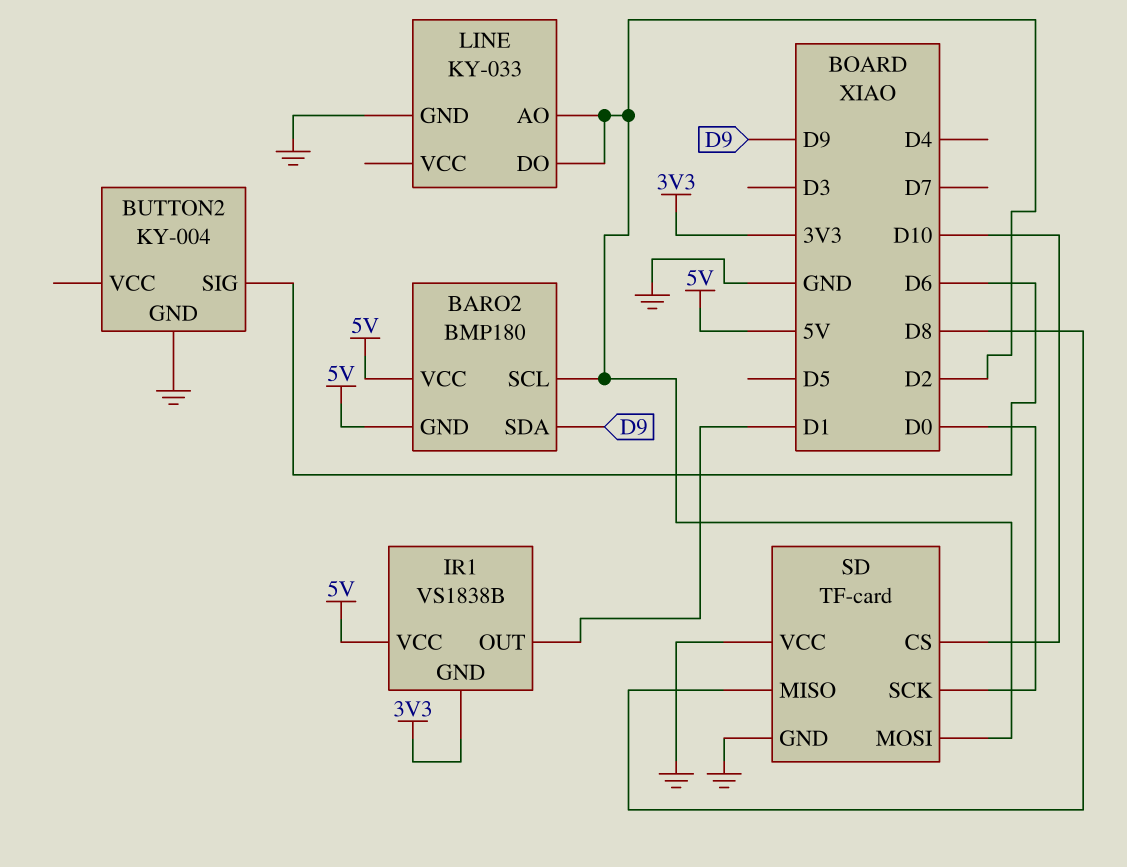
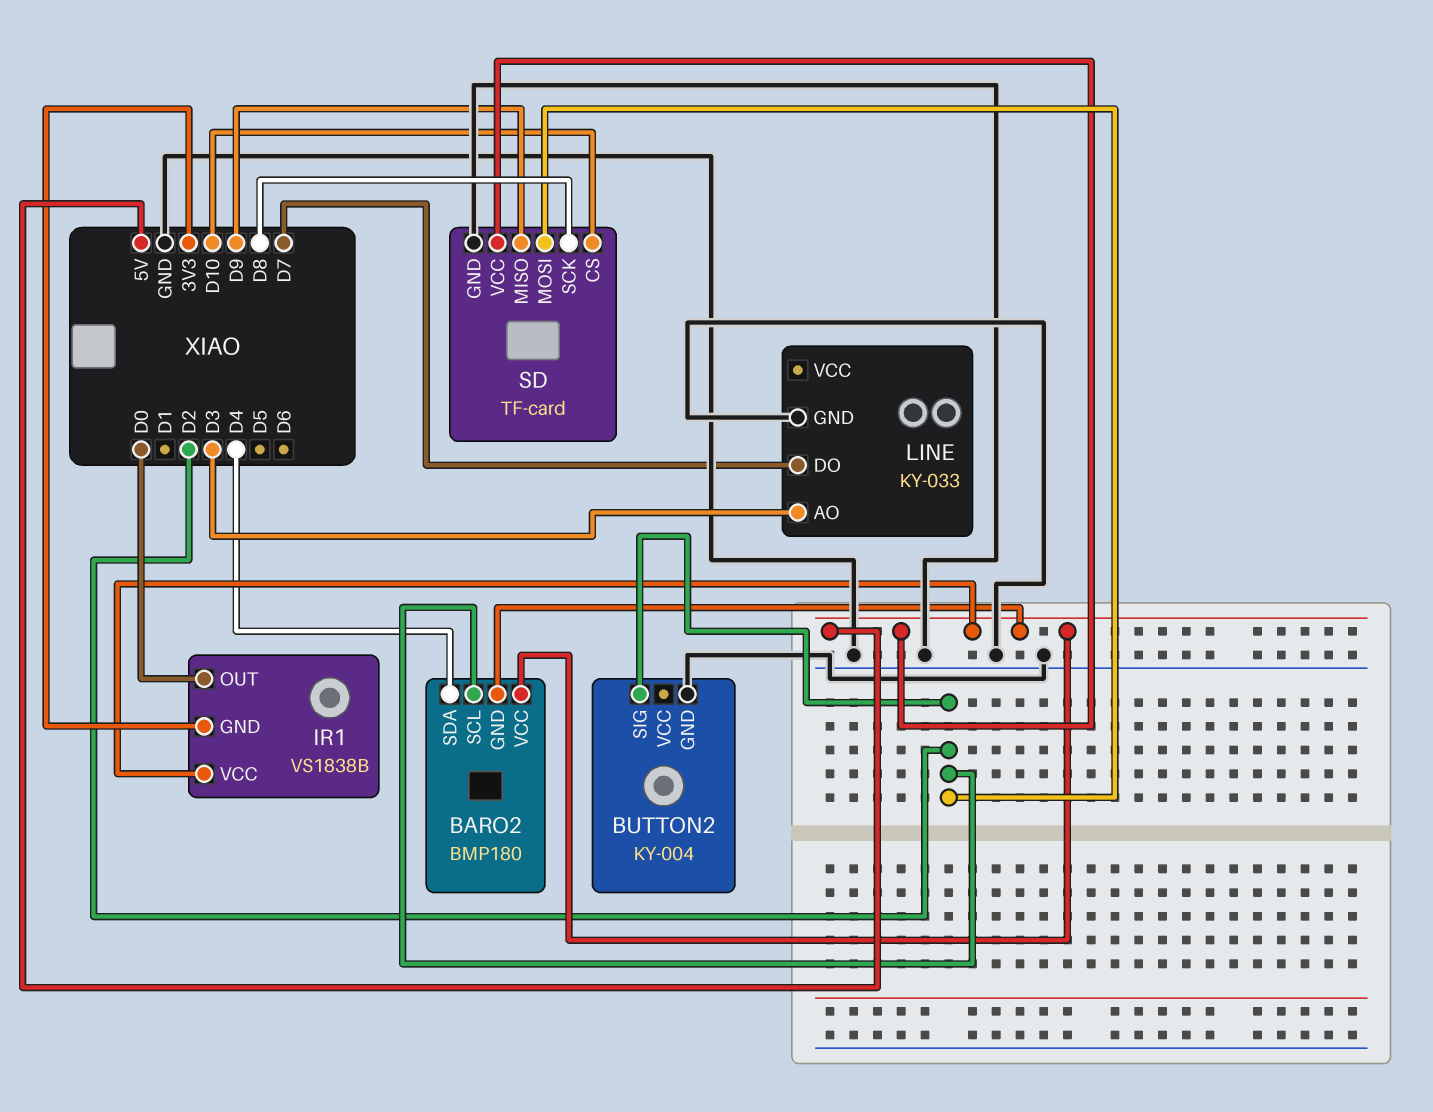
BARO2 pin SDA: D9 -> D4
BUTTON2 pin SIG: D6 -> D2
IR1 pin OUT: D1 -> D0
LINE pin AO: D2 -> D3
LINE pin DO: D2 -> D7
SD pin MISO: D8 -> D9
SD pin SCK: D0 -> D8
SD pin VCC: GND -> 5V

